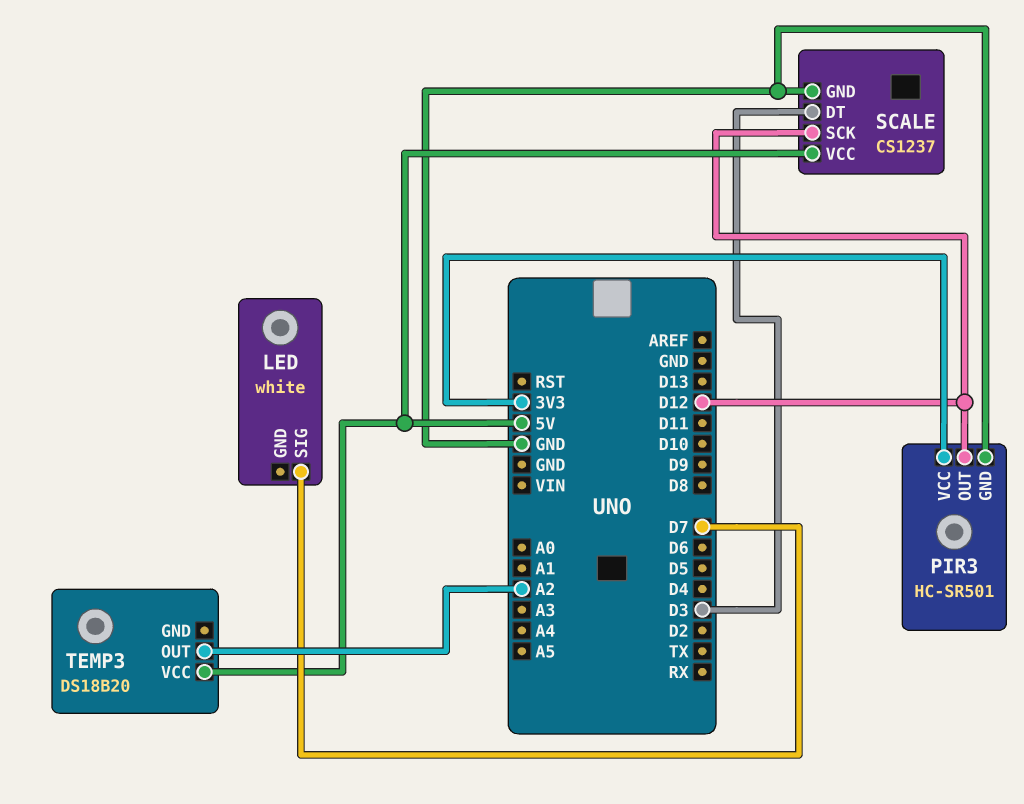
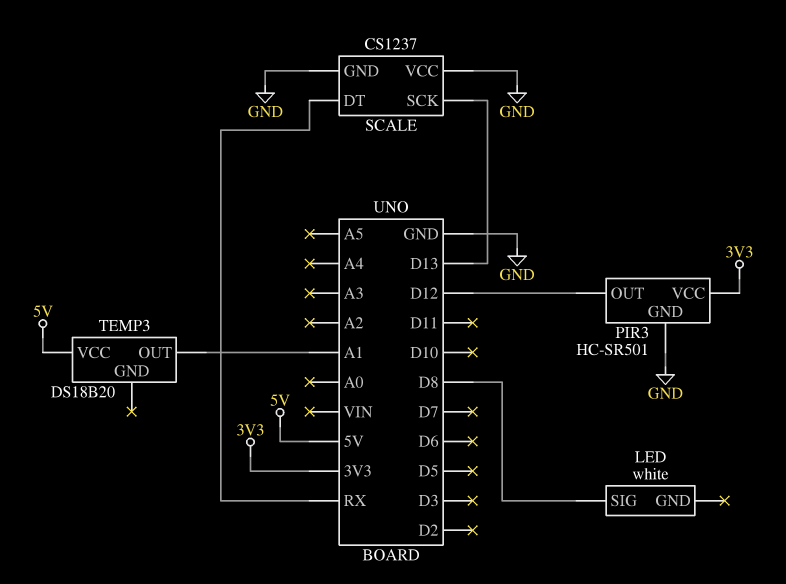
LED pin SIG: D7 -> D8
SCALE pin DT: D3 -> RX
SCALE pin SCK: D12 -> D13
SCALE pin VCC: 5V -> GND
TEMP3 pin OUT: A2 -> A1

